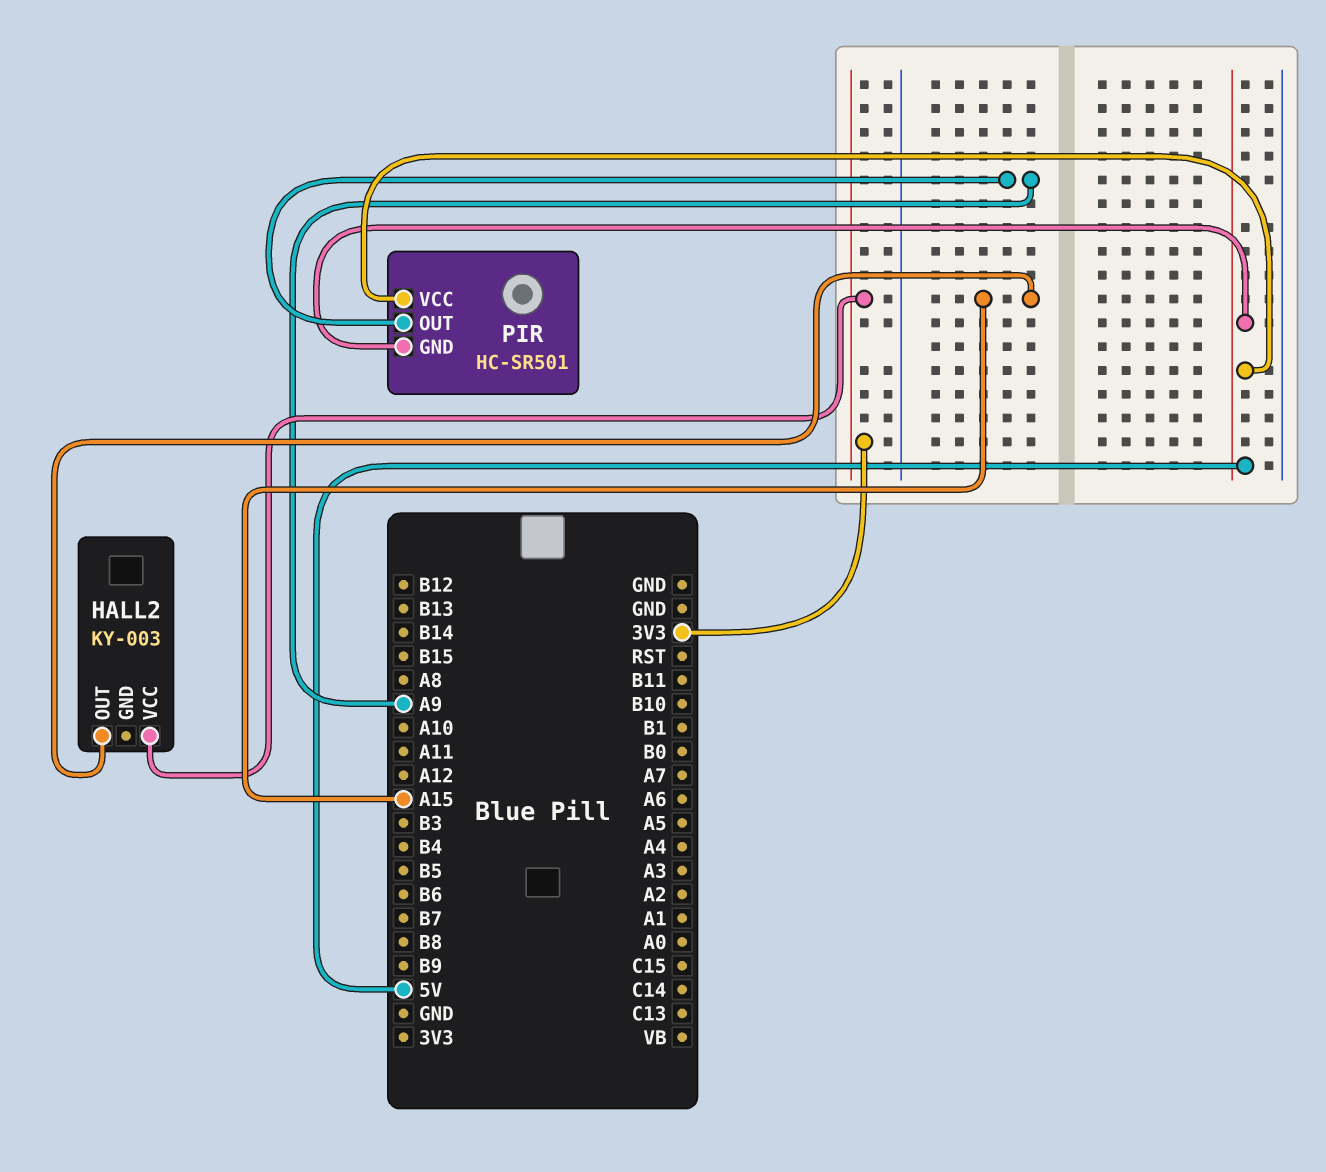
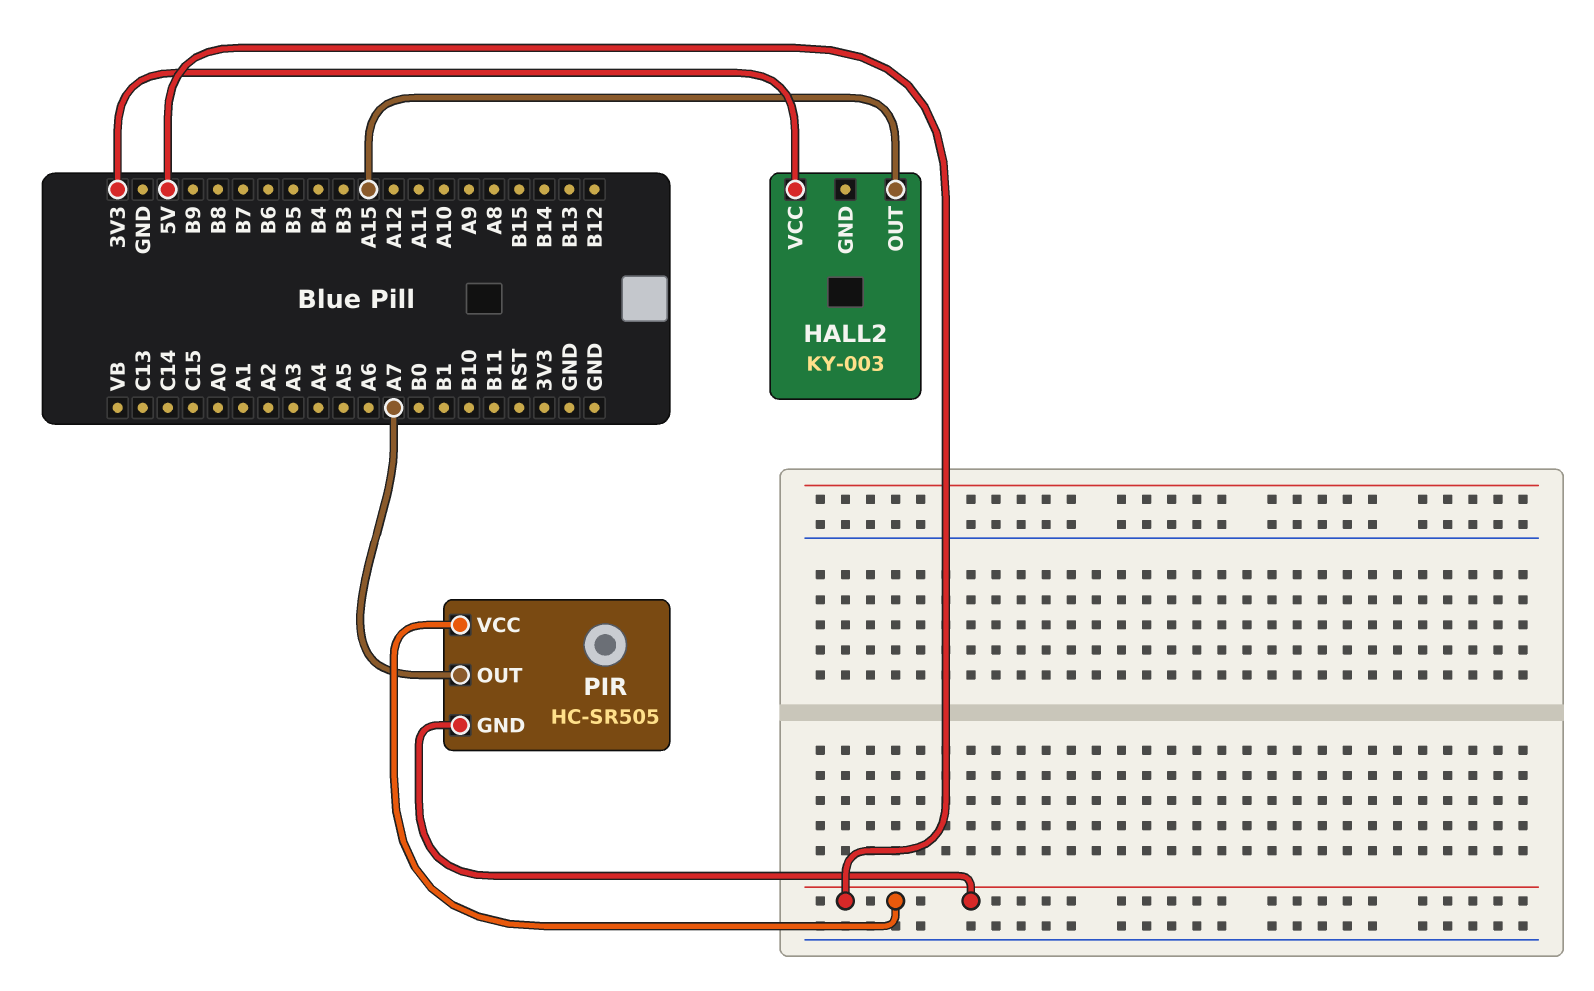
PIR: HC-SR501 -> HC-SR505
PIR pin OUT: A9 -> A7

